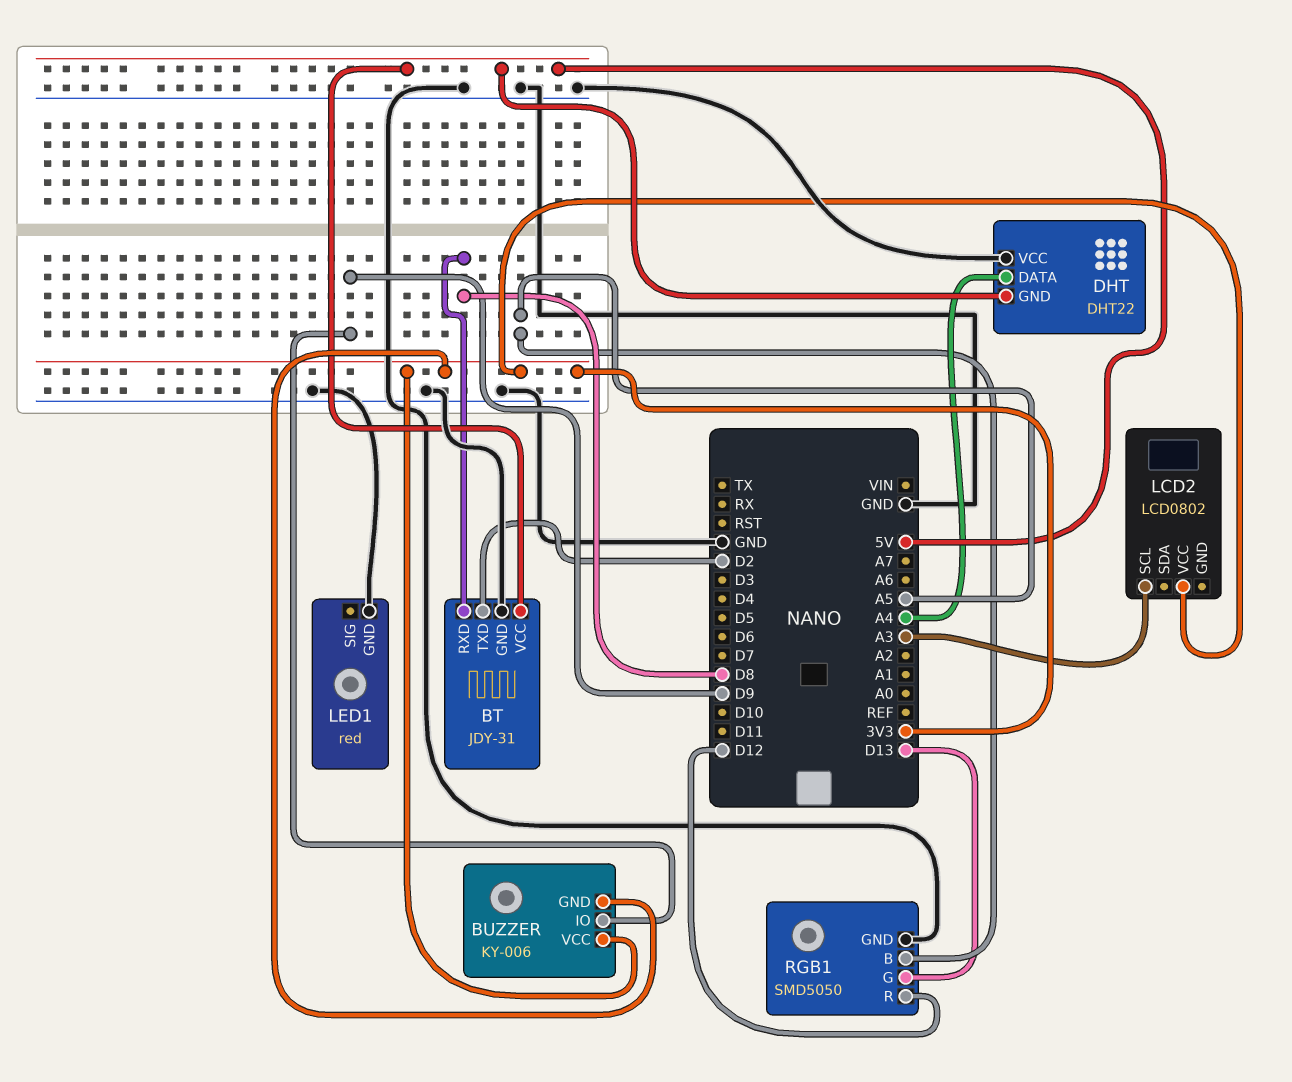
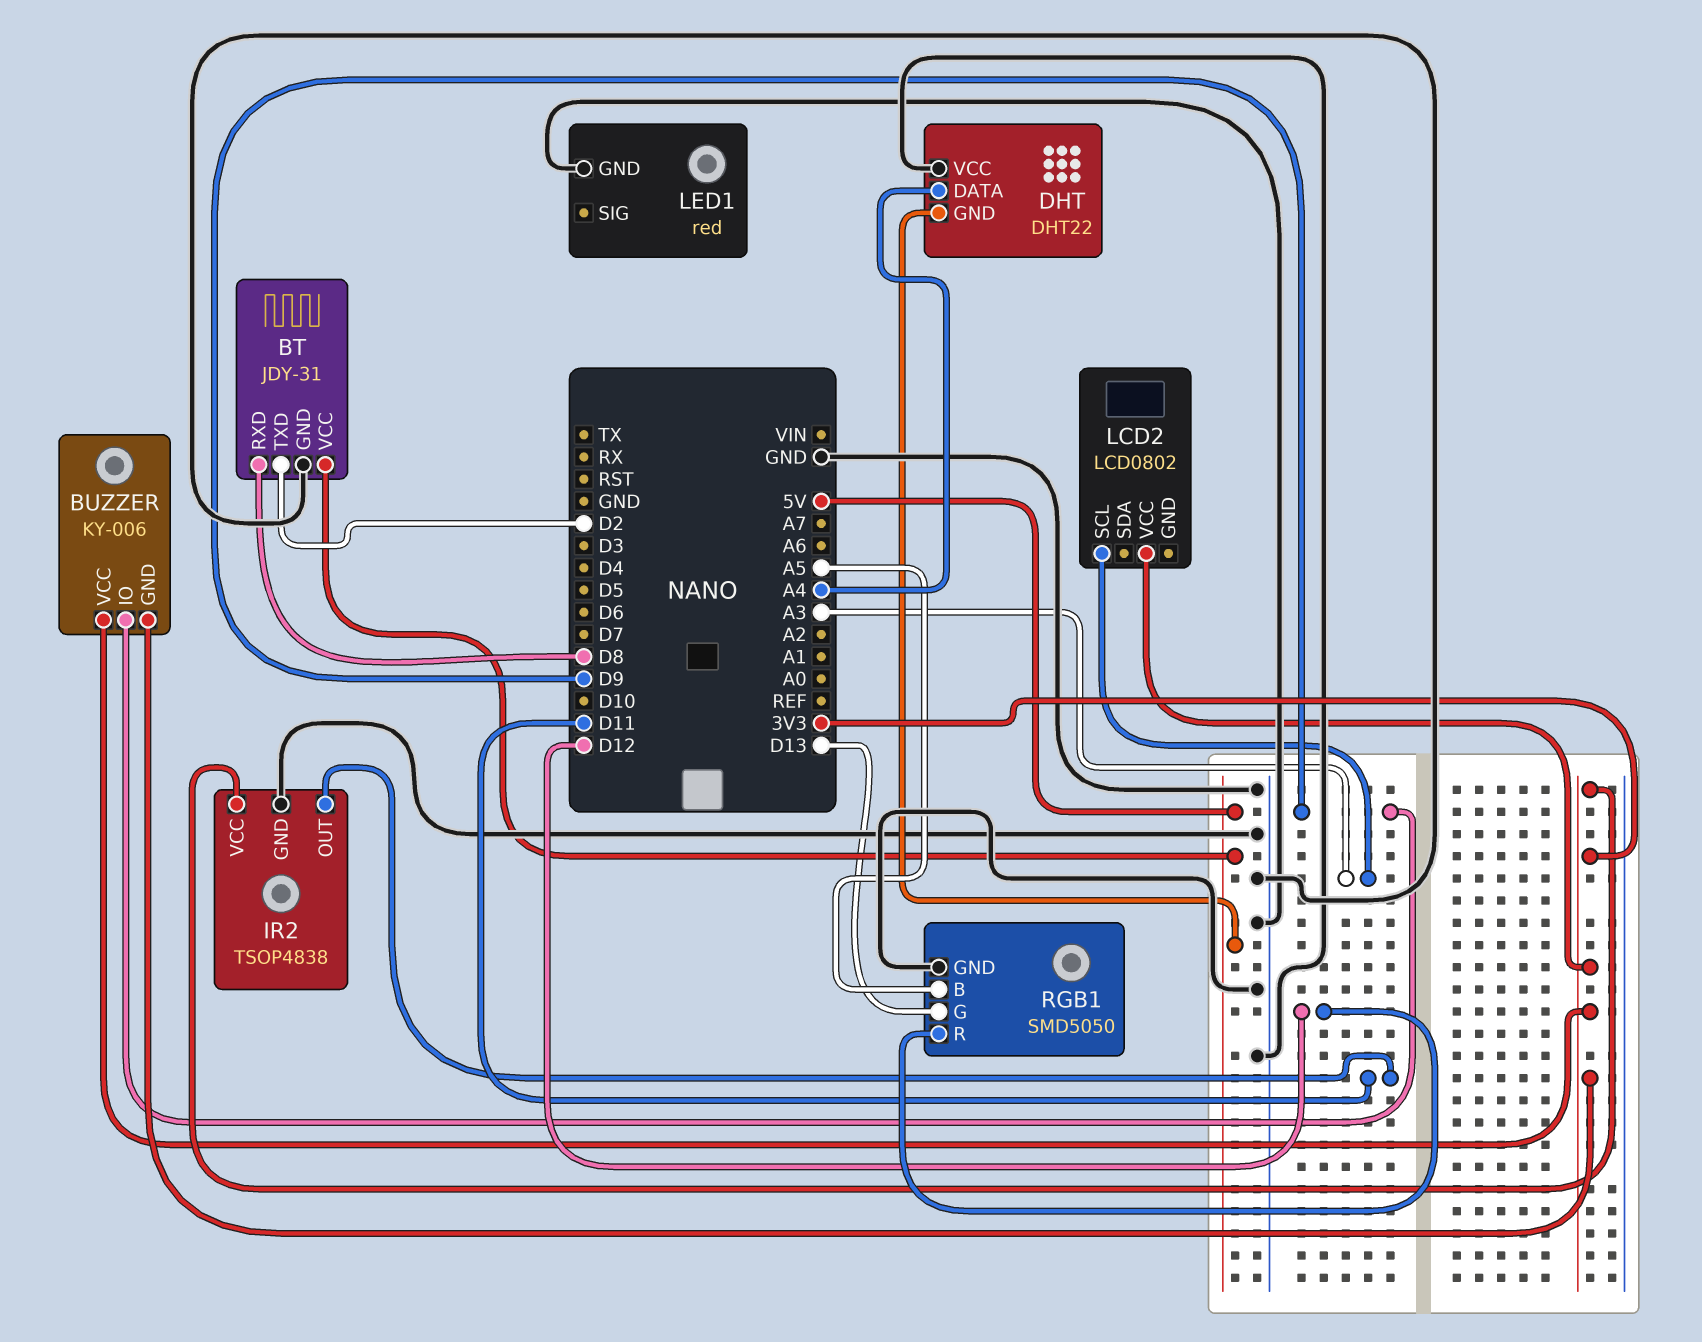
IR2: none -> TSOP4838
IR2 pin GND: none -> GND
IR2 pin OUT: none -> D11
IR2 pin VCC: none -> 3V3

